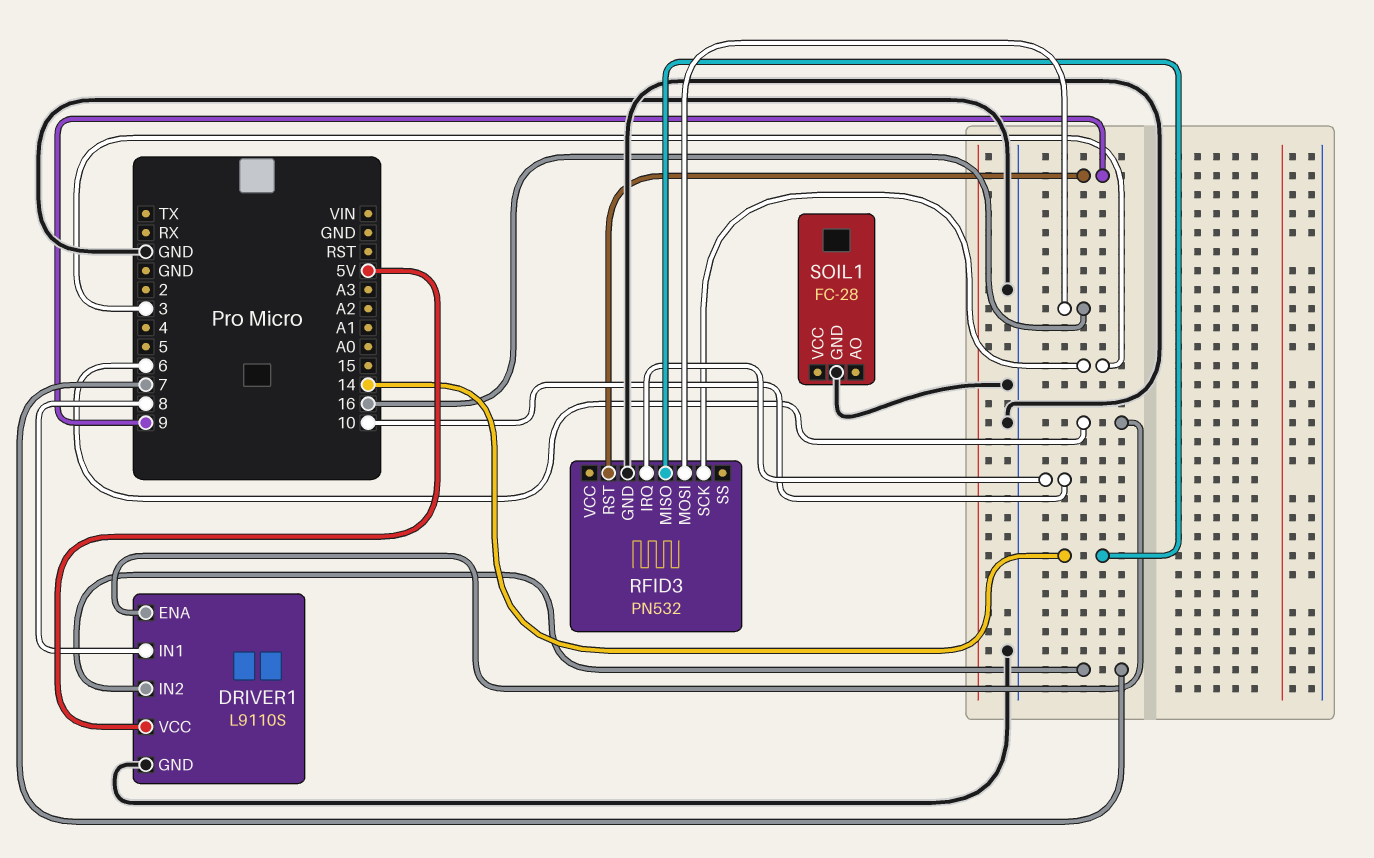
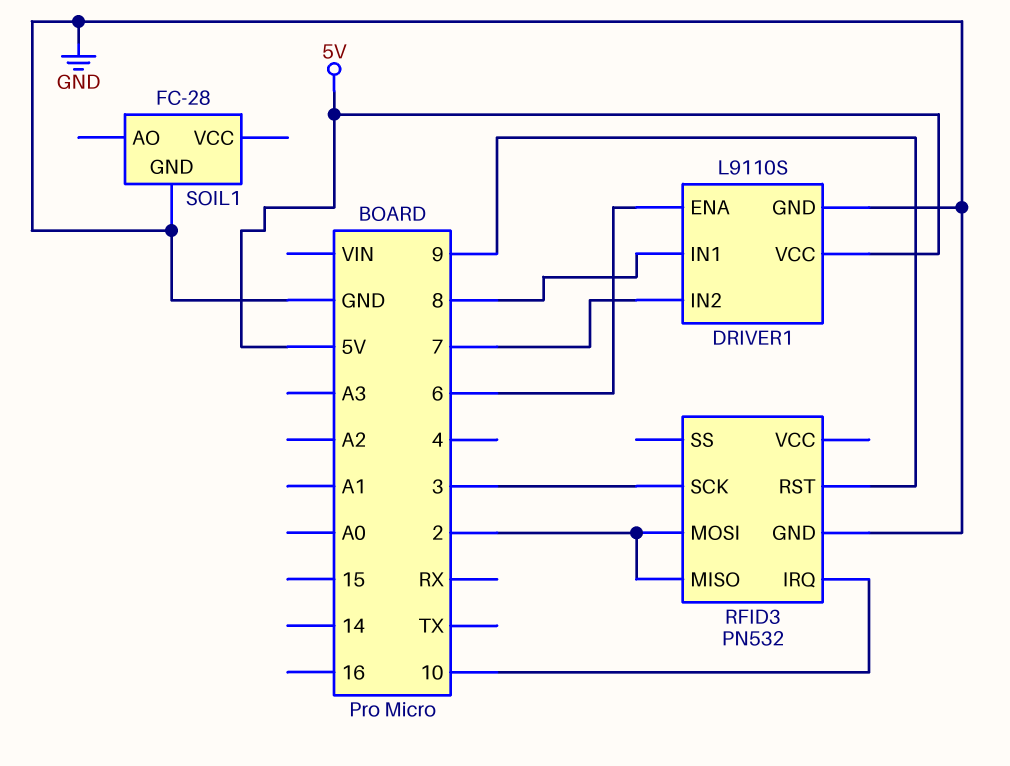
RFID3 pin MISO: 14 -> 2
RFID3 pin MOSI: 16 -> 2

